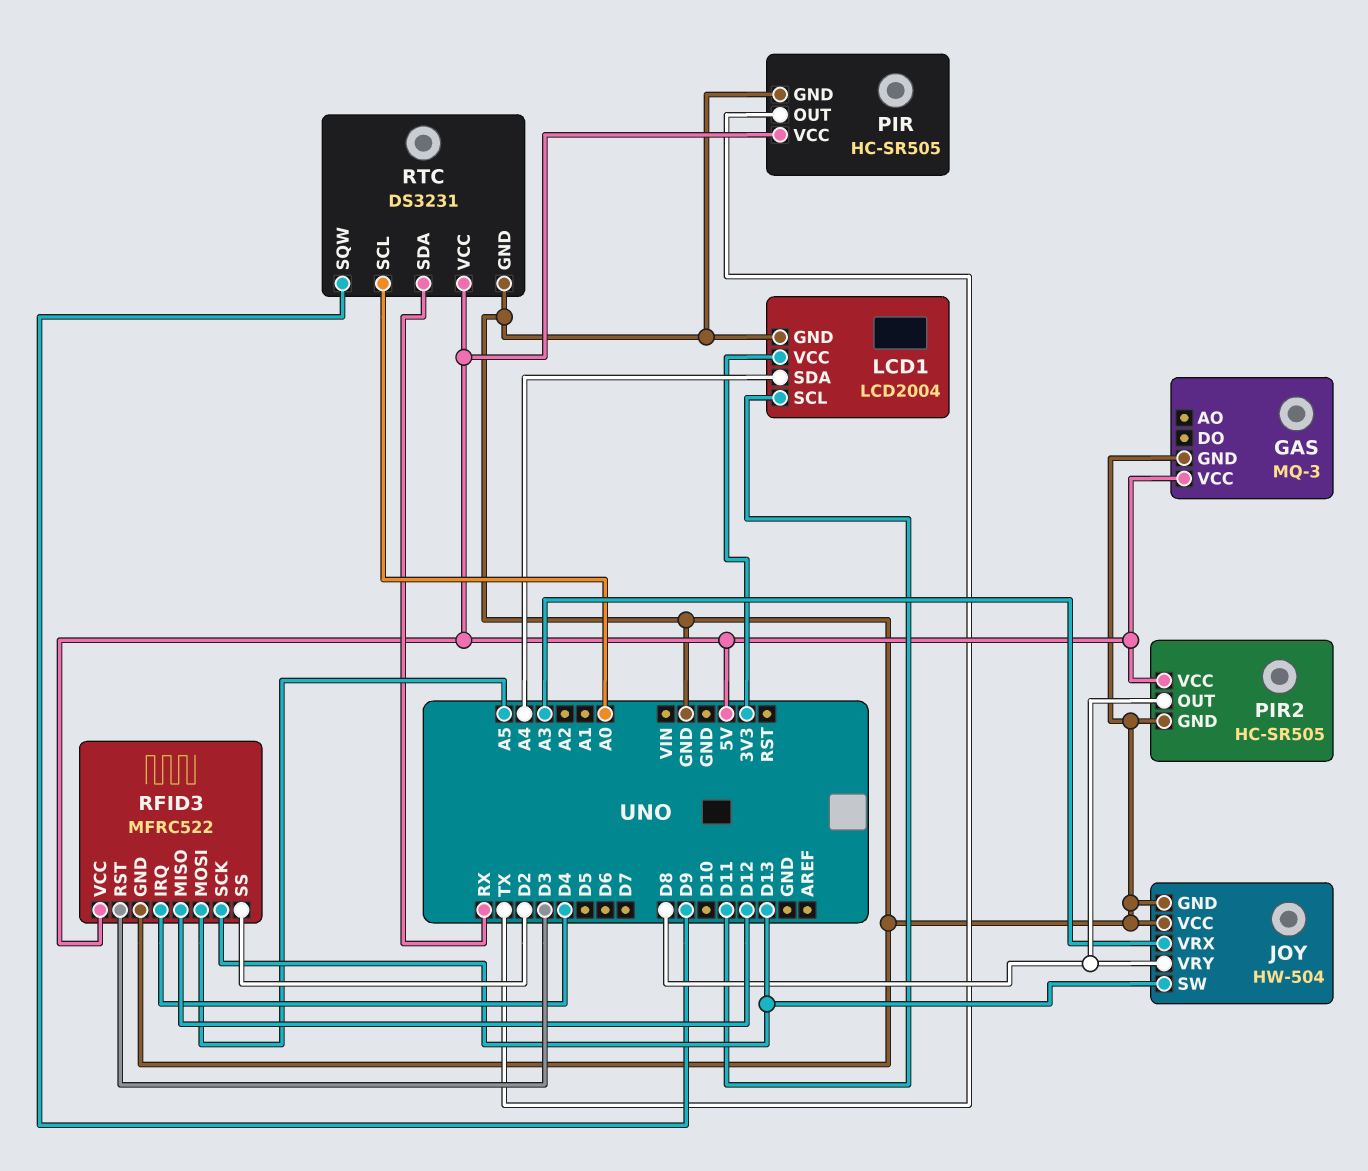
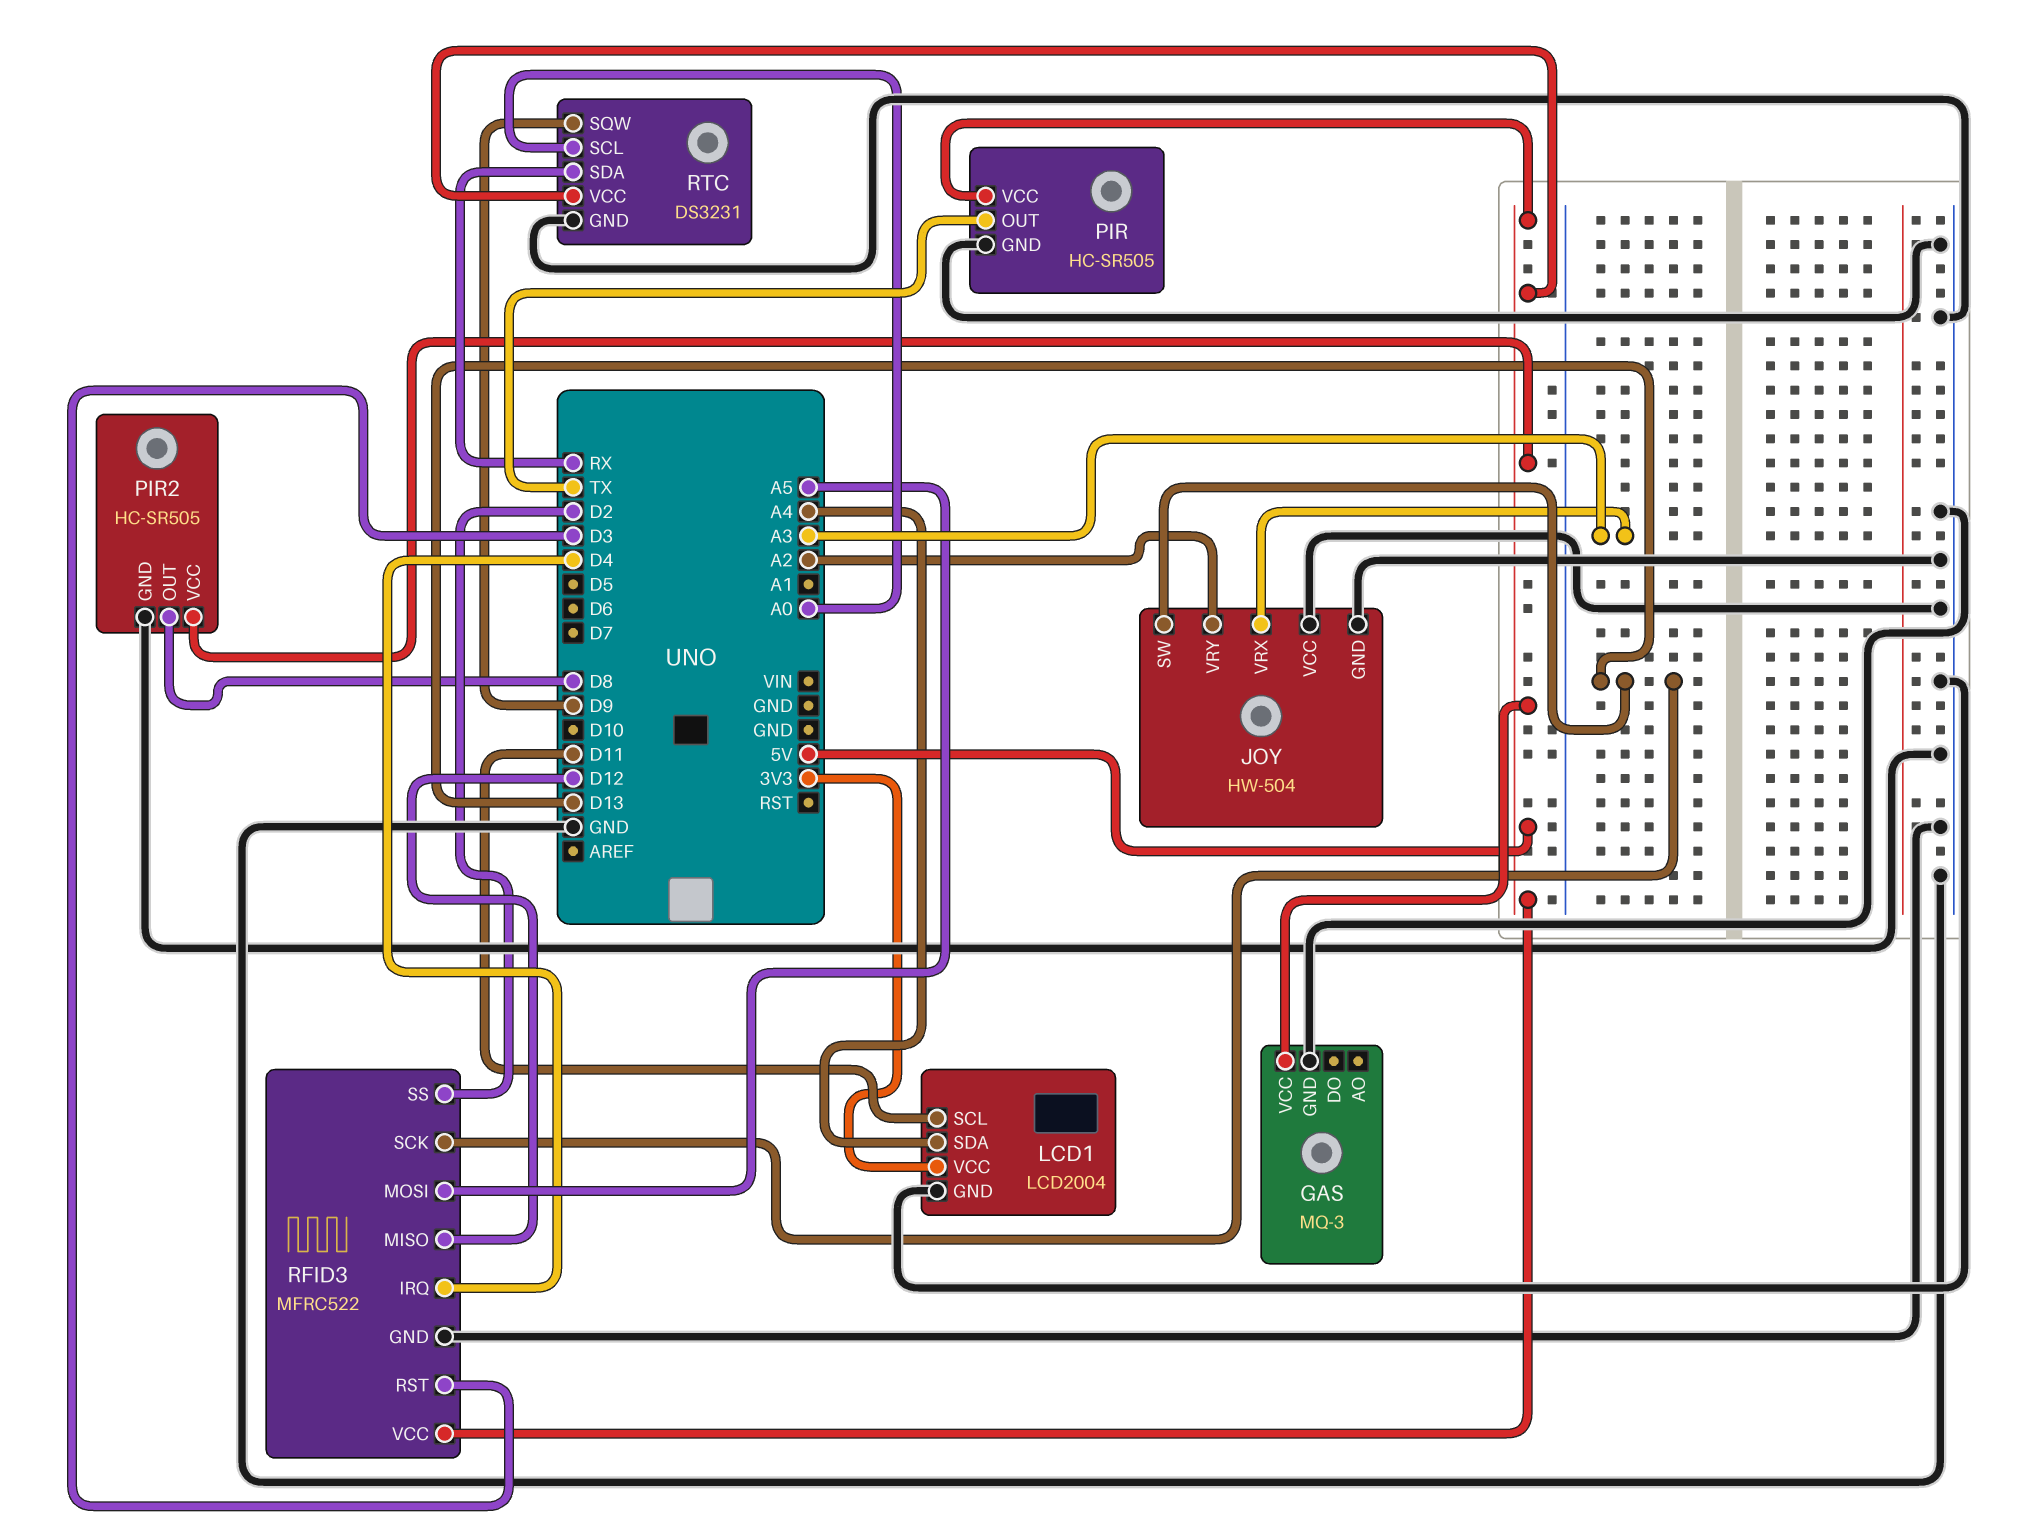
JOY pin VRY: D8 -> A2

